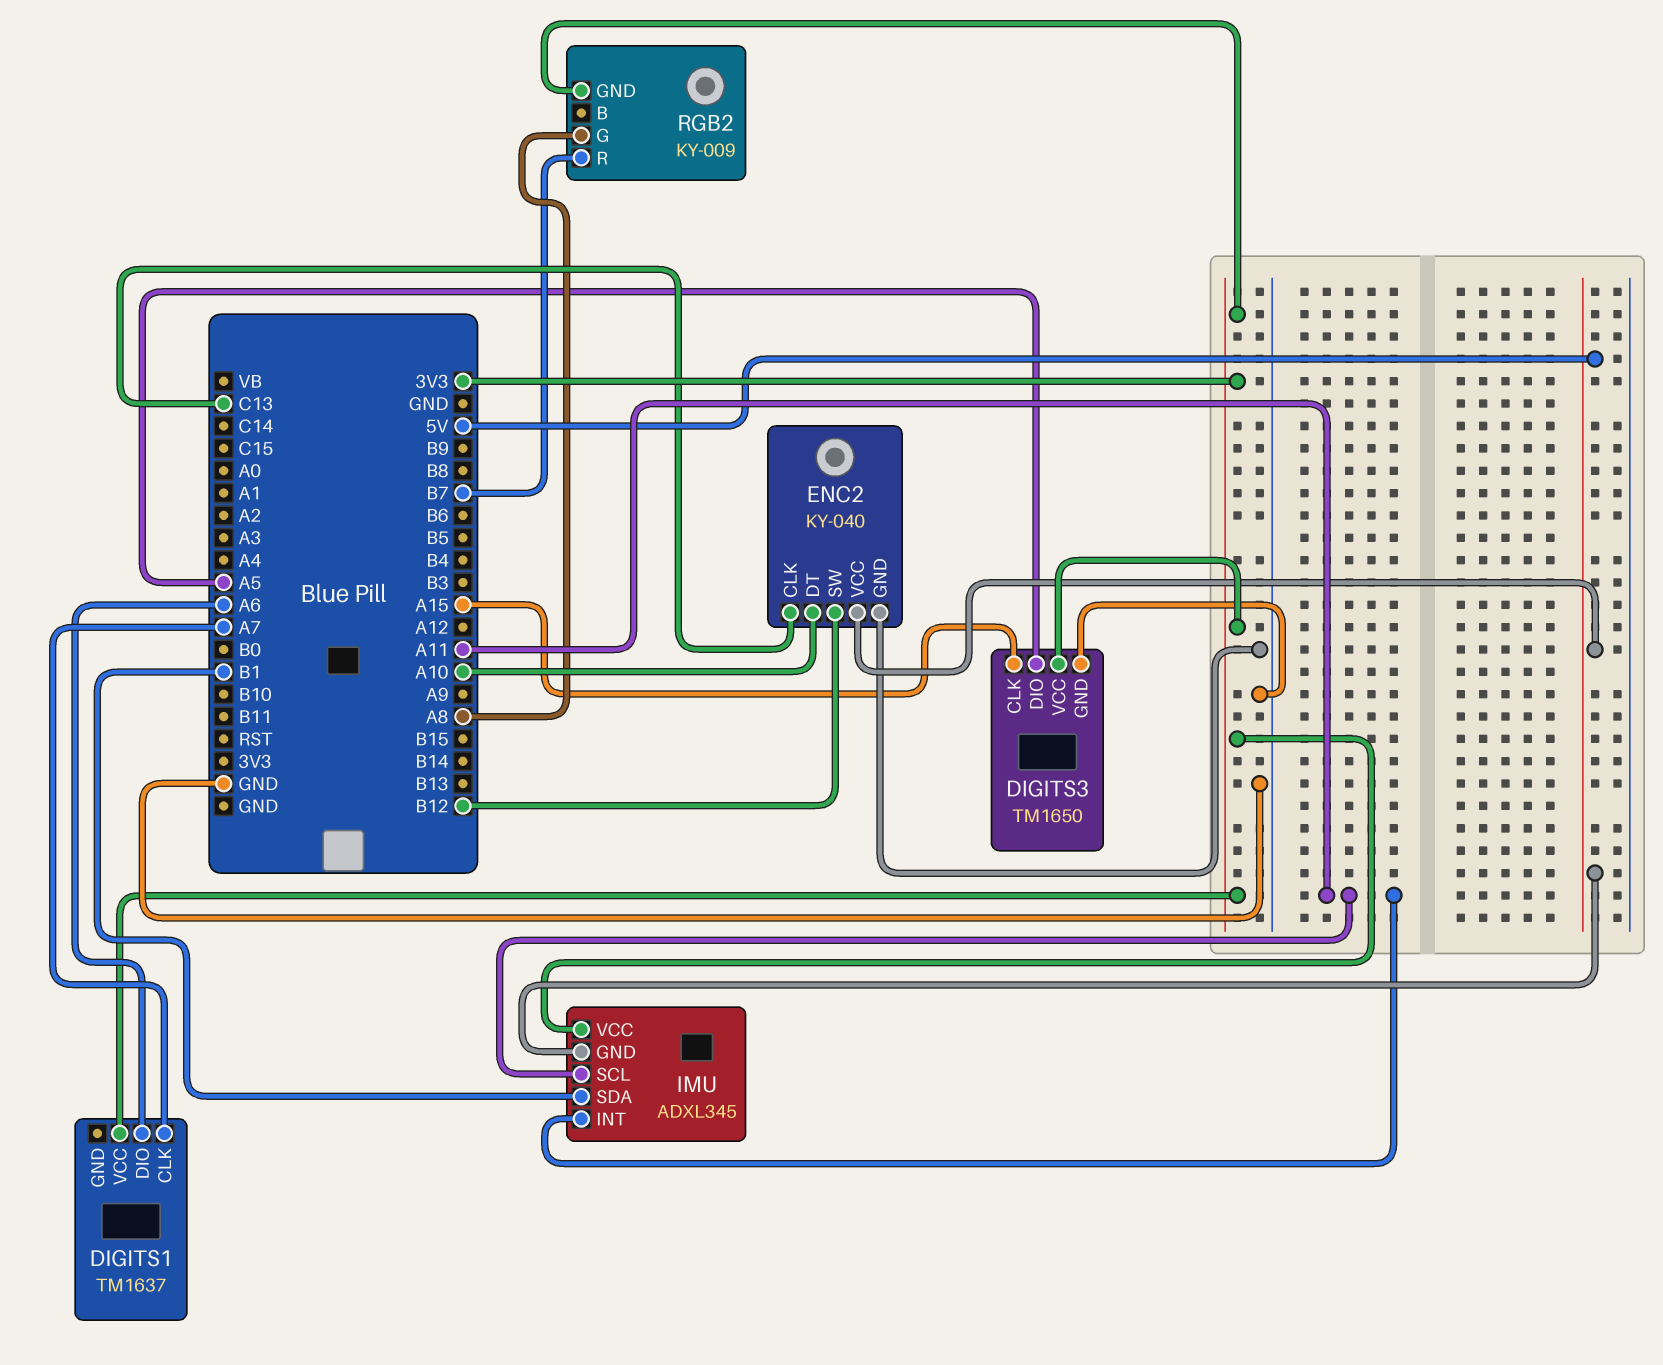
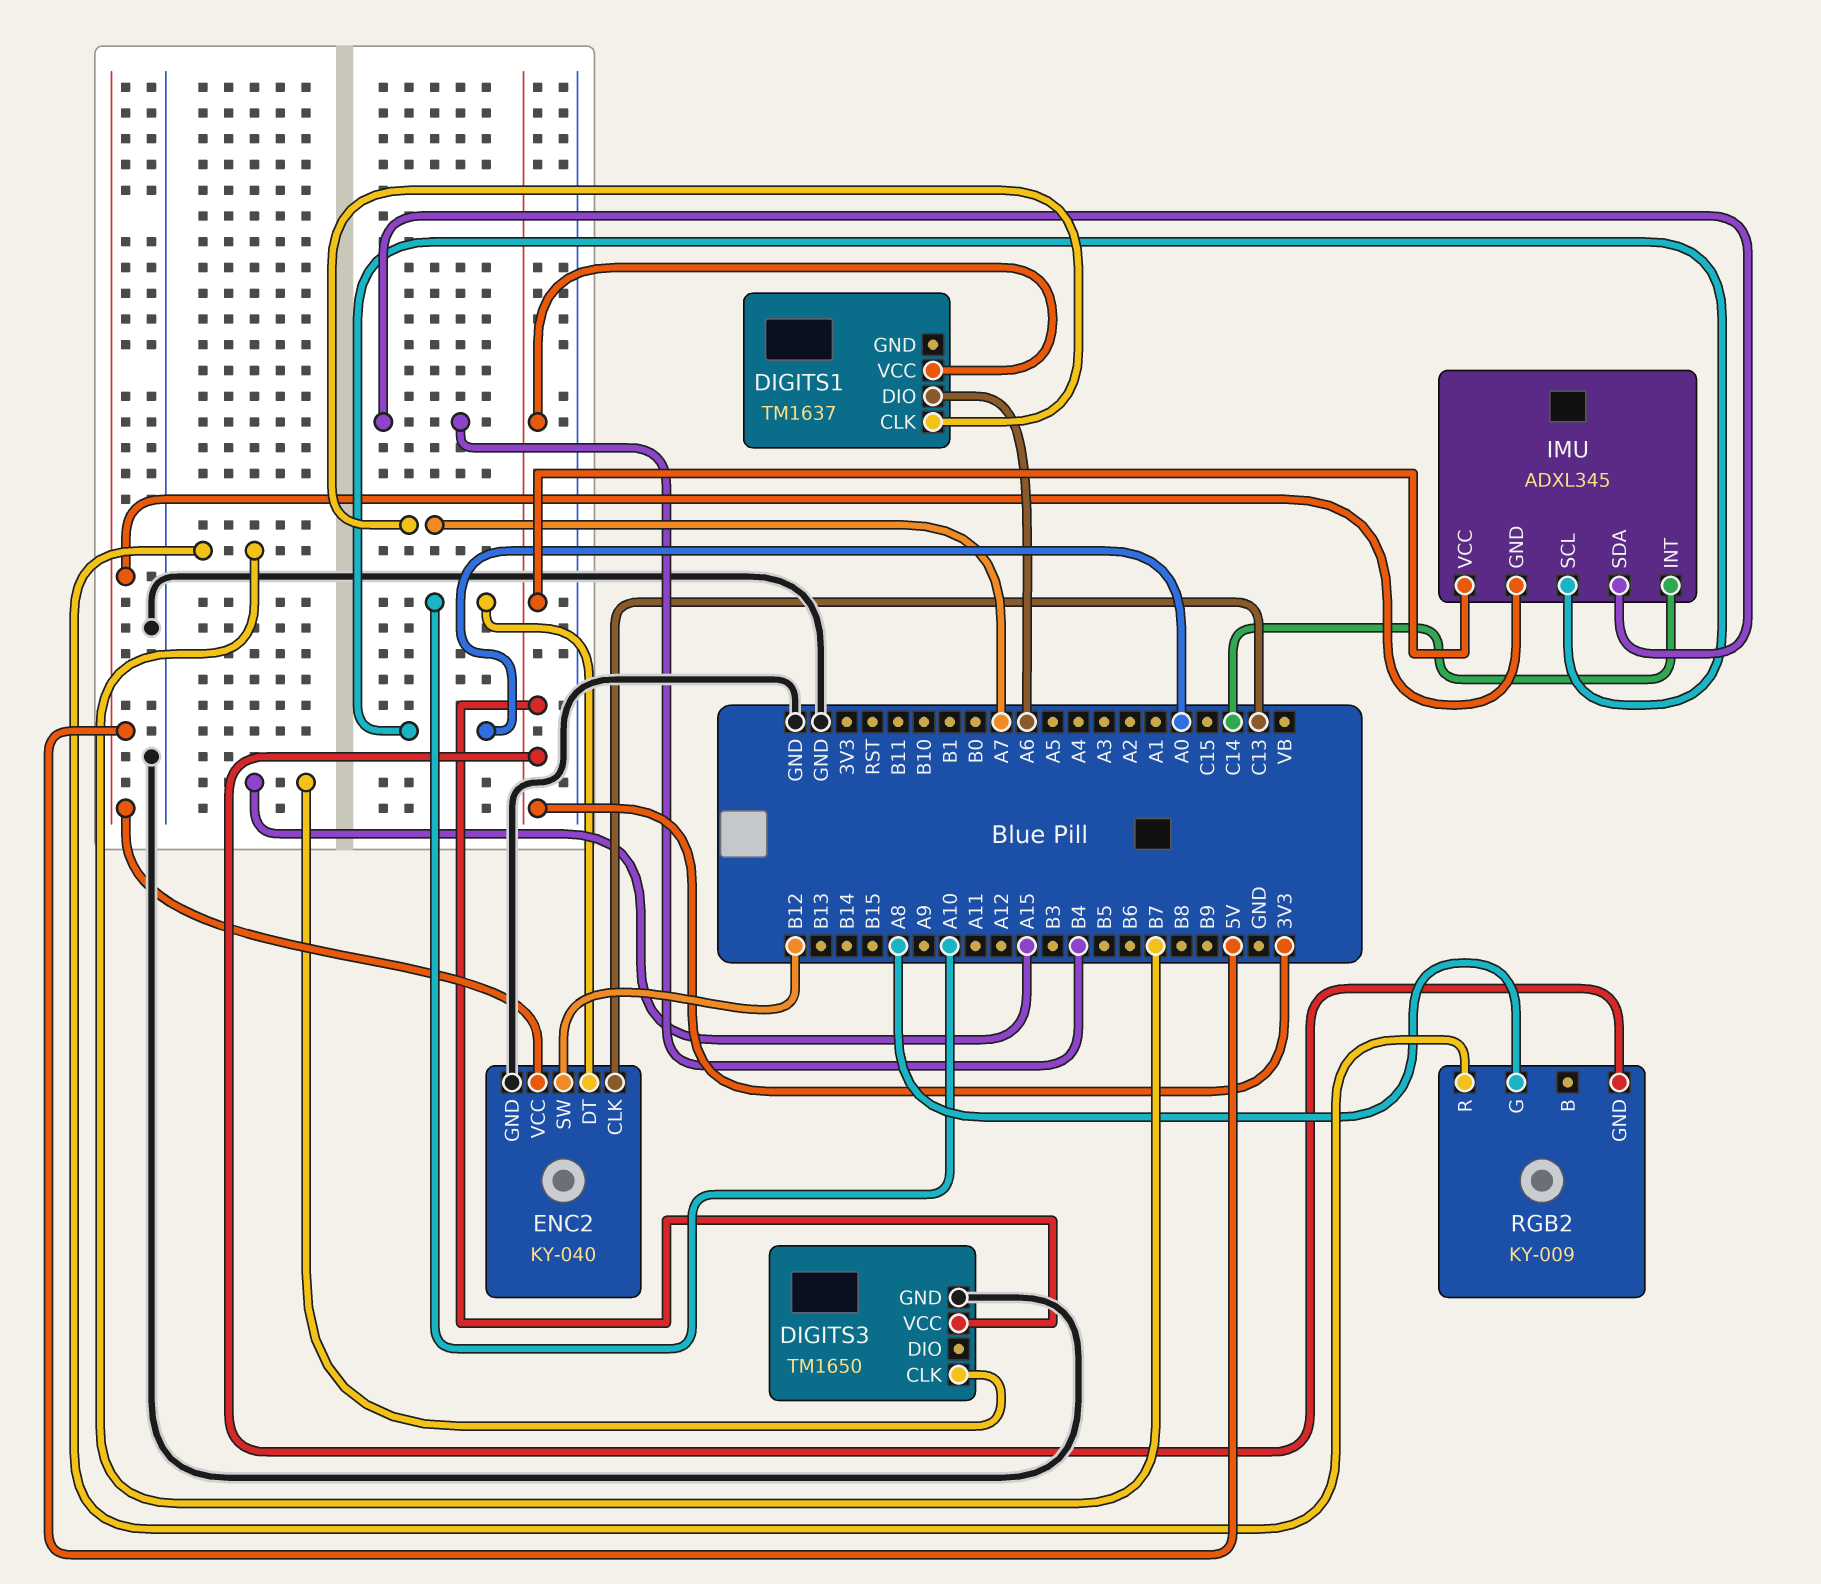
DIGITS3 pin DIO: A5 -> none
IMU pin INT: A11 -> C14
IMU pin SCL: A11 -> A0
IMU pin SDA: B1 -> B4

